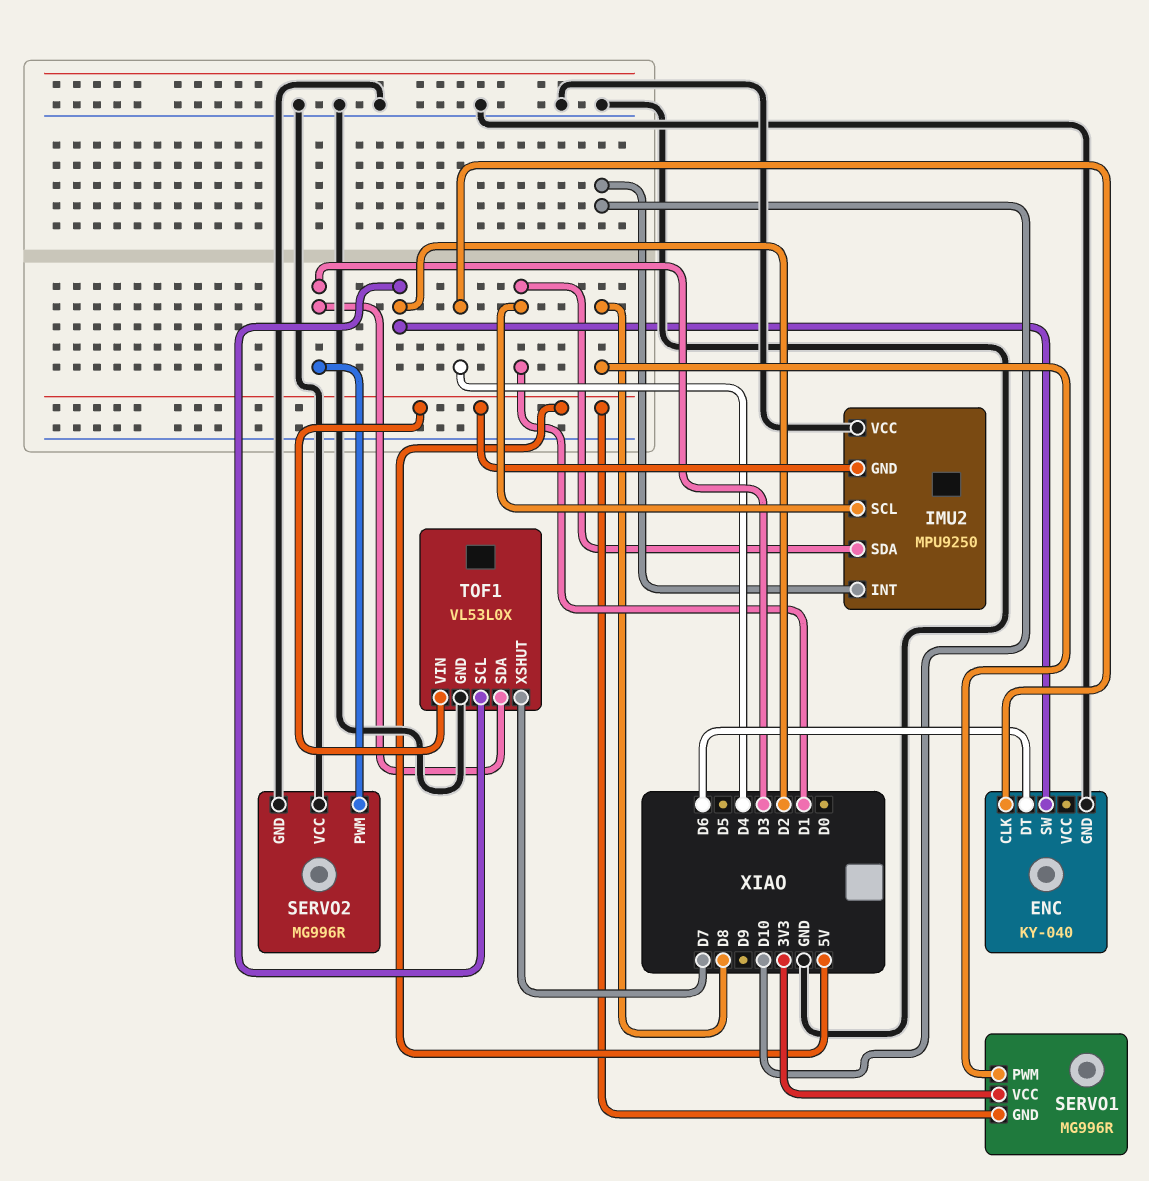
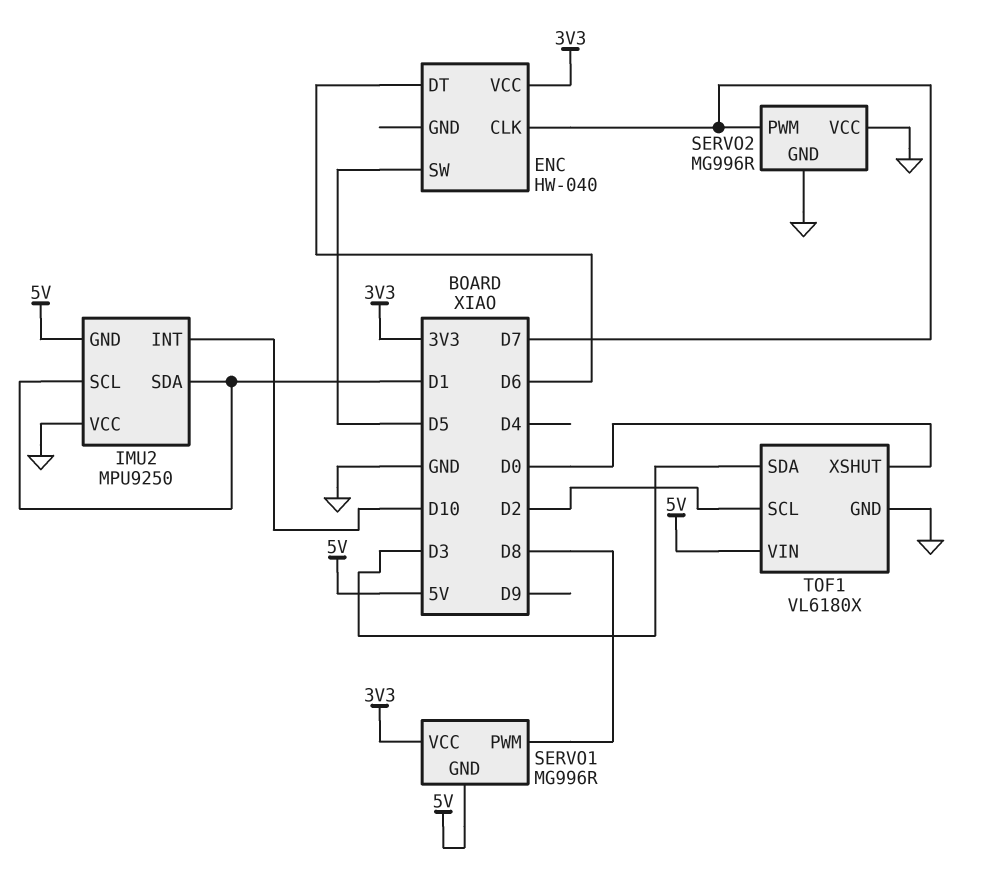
ENC: KY-040 -> HW-040
ENC pin CLK: D4 -> D7
ENC pin GND: GND -> none
ENC pin SW: D2 -> D5
ENC pin VCC: none -> 3V3
SERVO2 pin PWM: D3 -> D7
TOF1: VL53L0X -> VL6180X
TOF1 pin XSHUT: D7 -> D0

